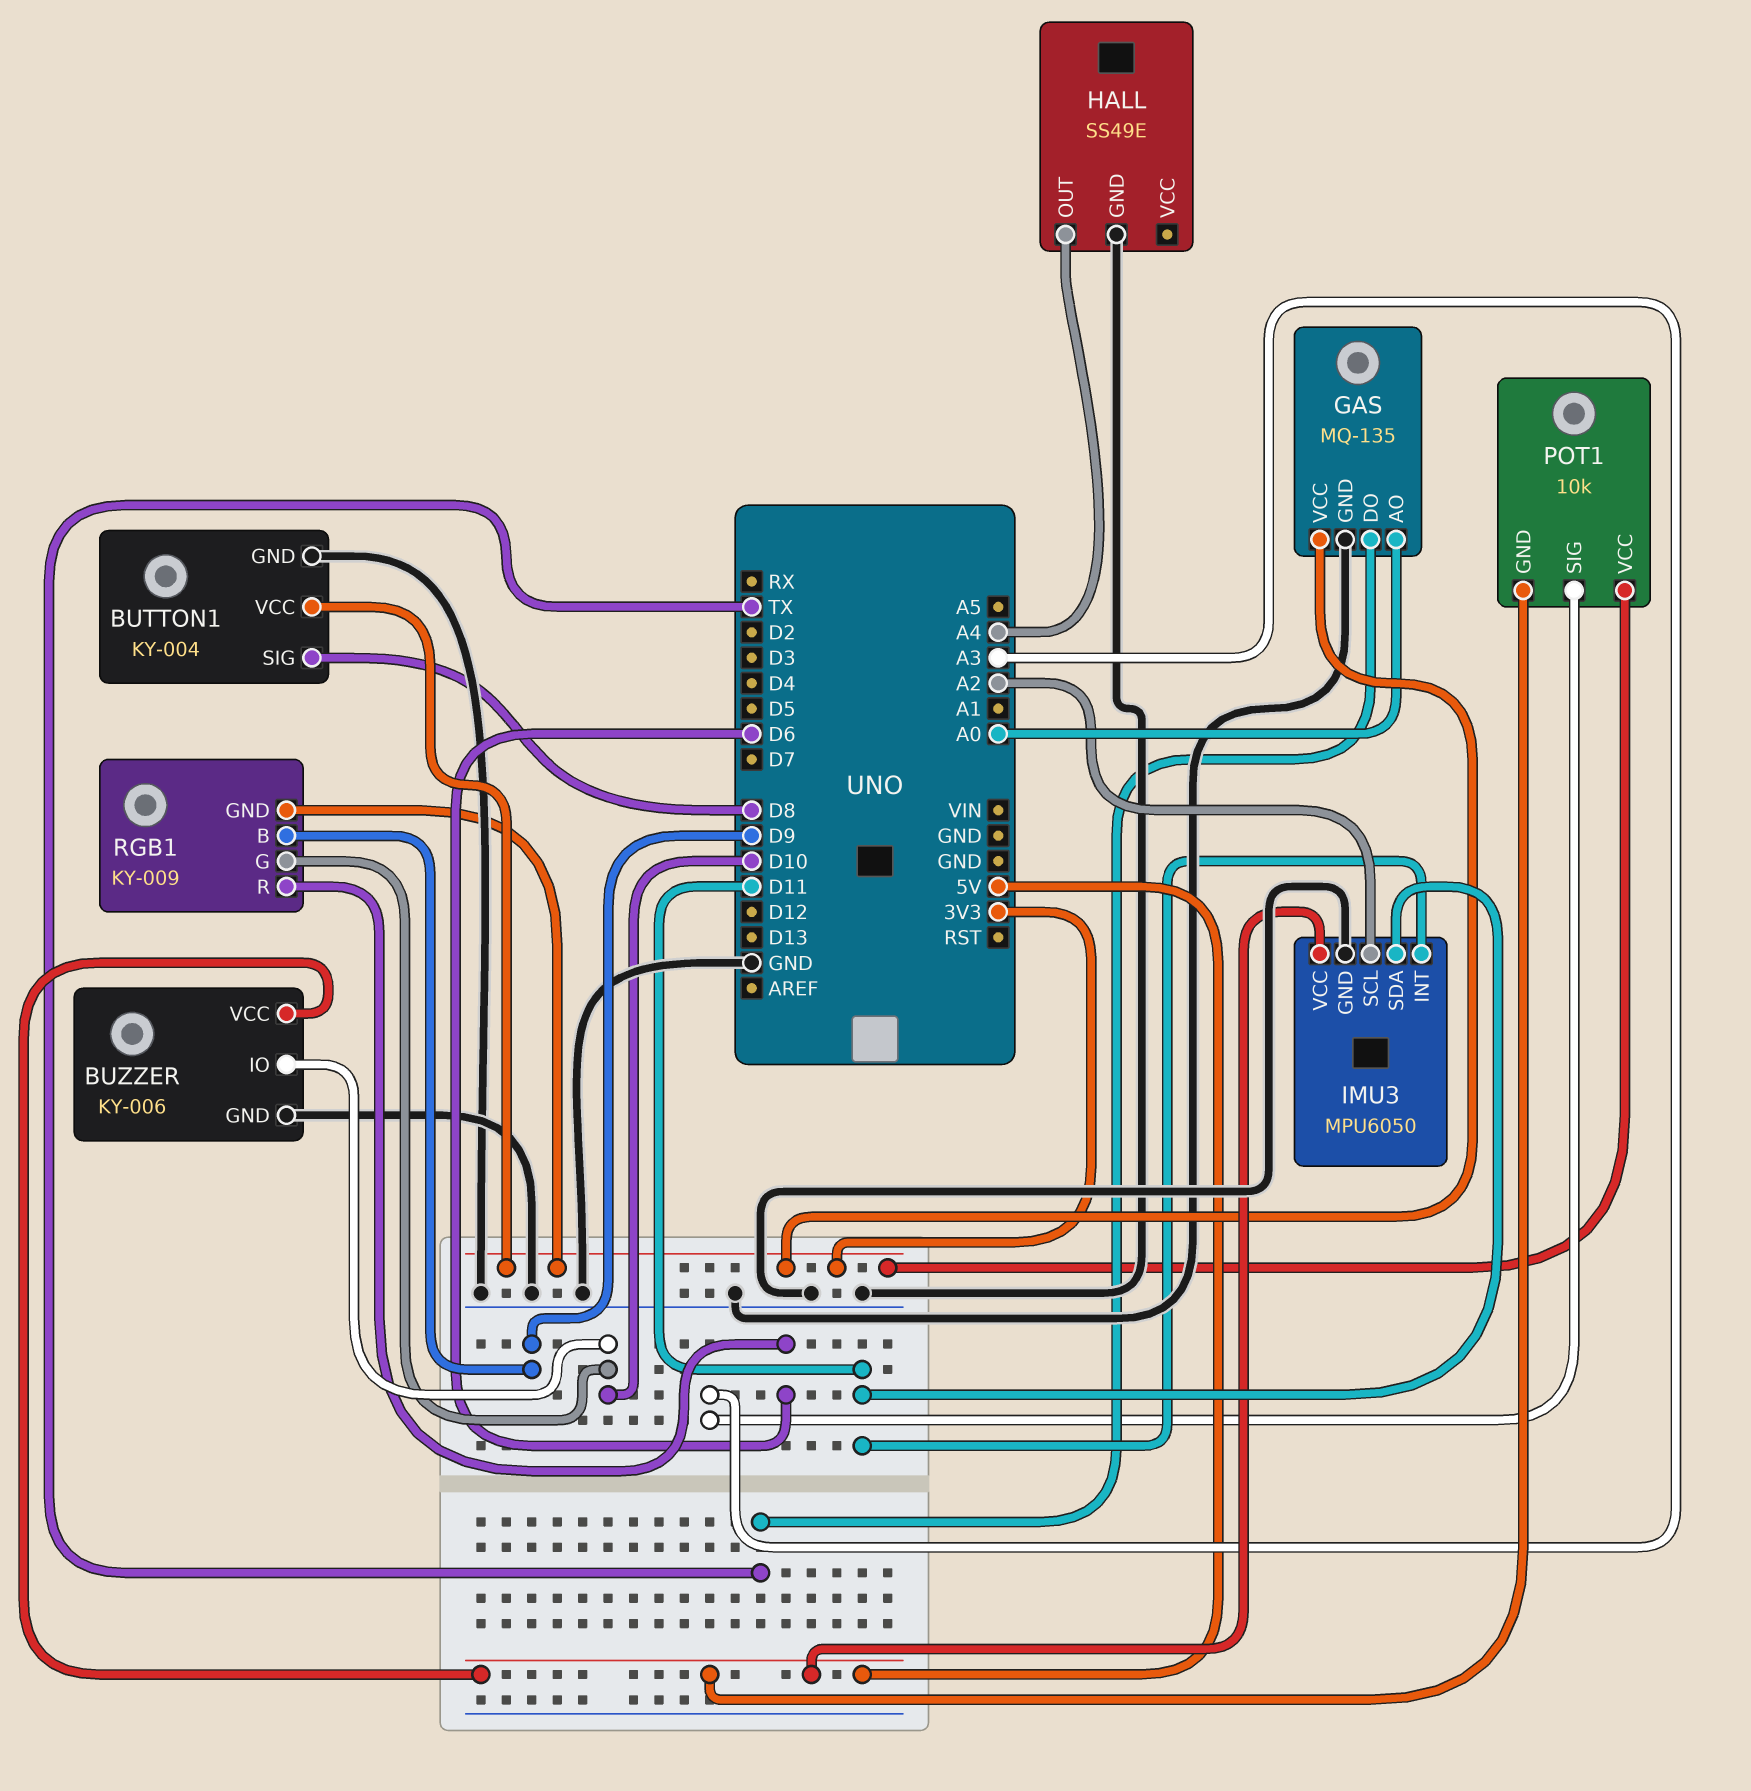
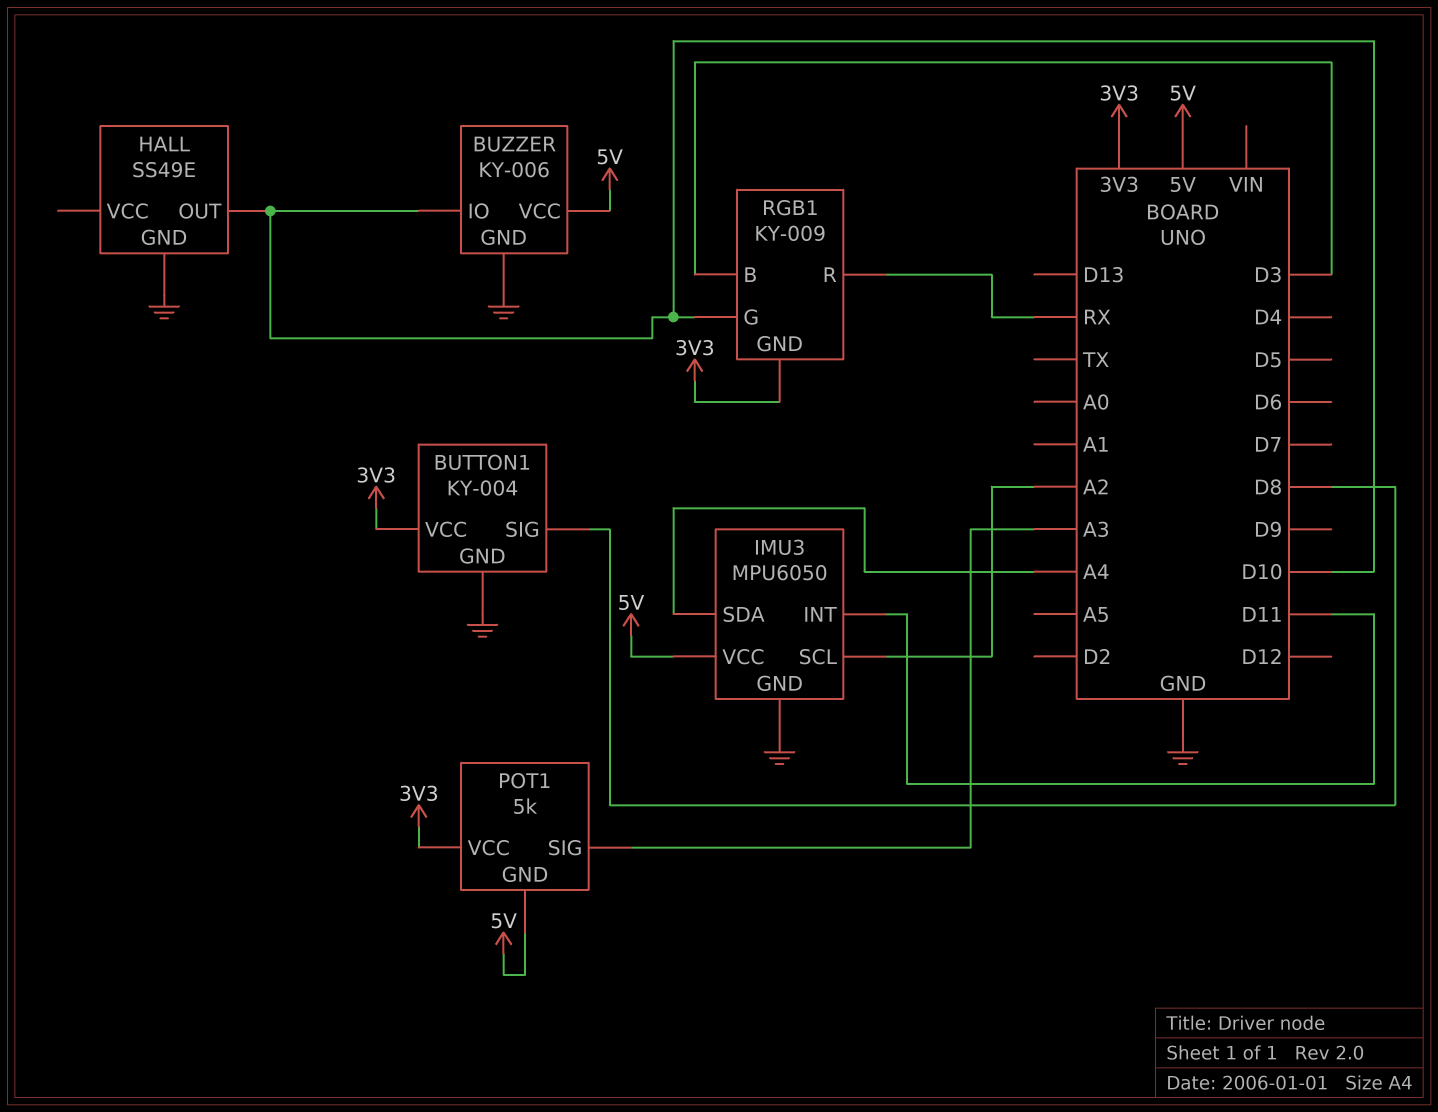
GAS: MQ-135 -> none
GAS pin AO: A0 -> none
GAS pin DO: TX -> none
GAS pin GND: GND -> none
GAS pin VCC: 3V3 -> none
HALL pin OUT: A4 -> D10
IMU3 pin SDA: D11 -> A4
POT1: 10k -> 5k
RGB1 pin B: D9 -> D3
RGB1 pin R: D6 -> RX

